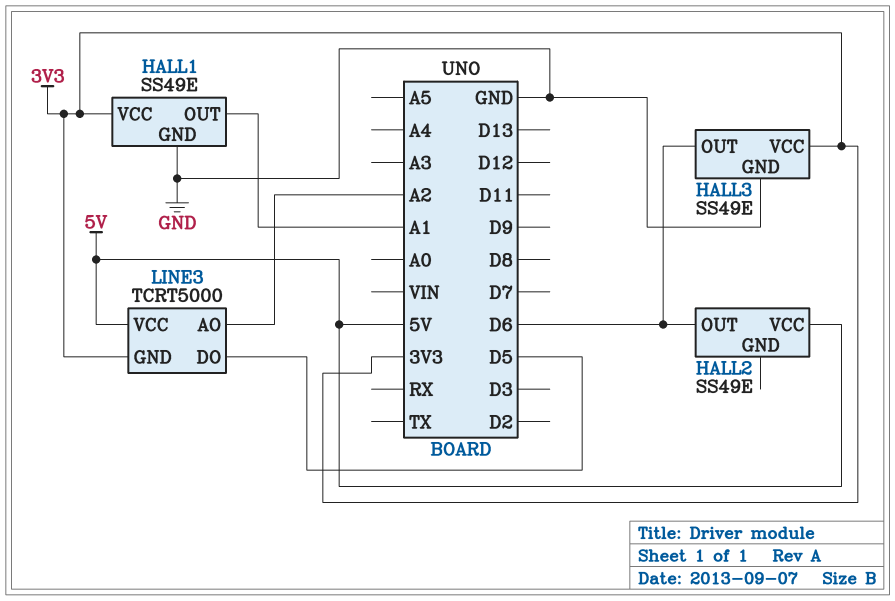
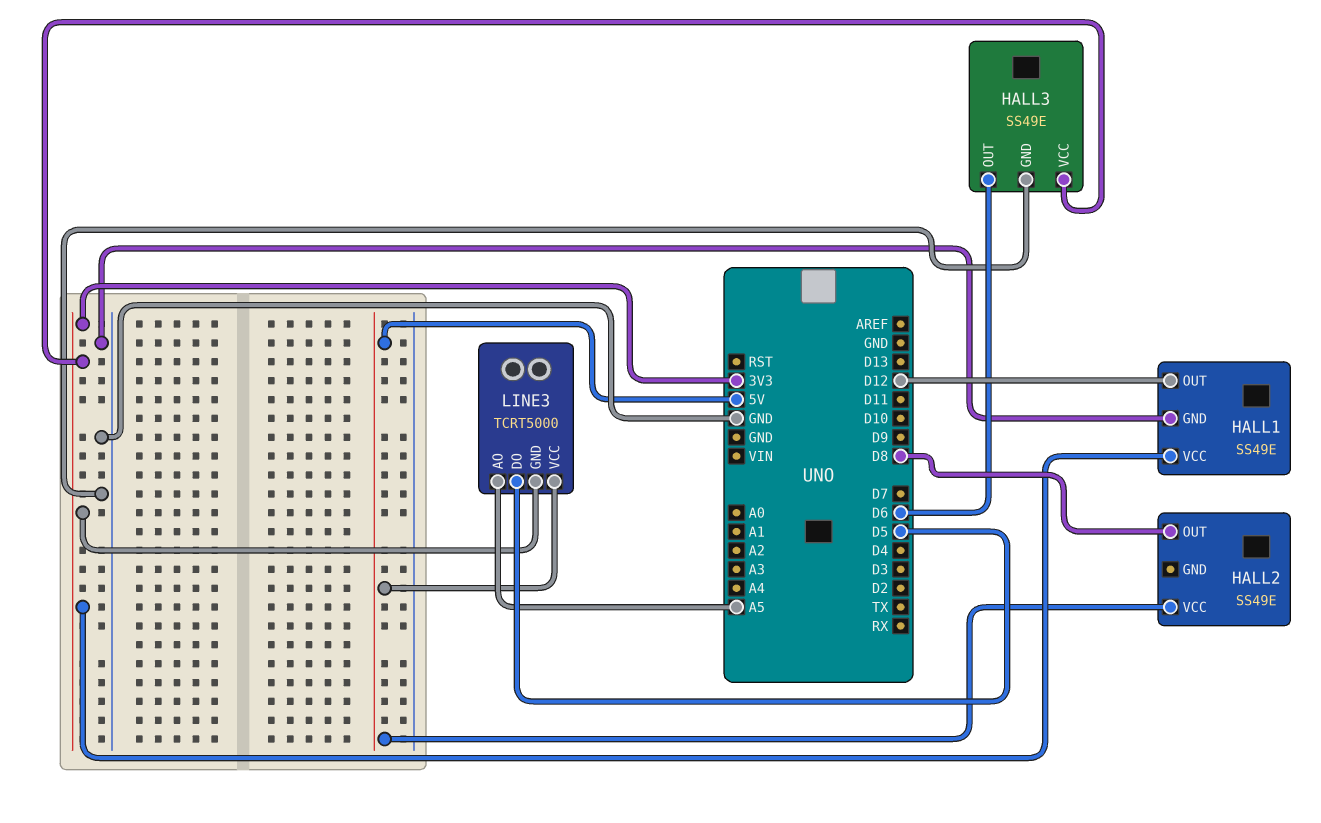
HALL1 pin OUT: A1 -> D12
HALL2 pin OUT: D6 -> D8
LINE3 pin AO: A2 -> A5

